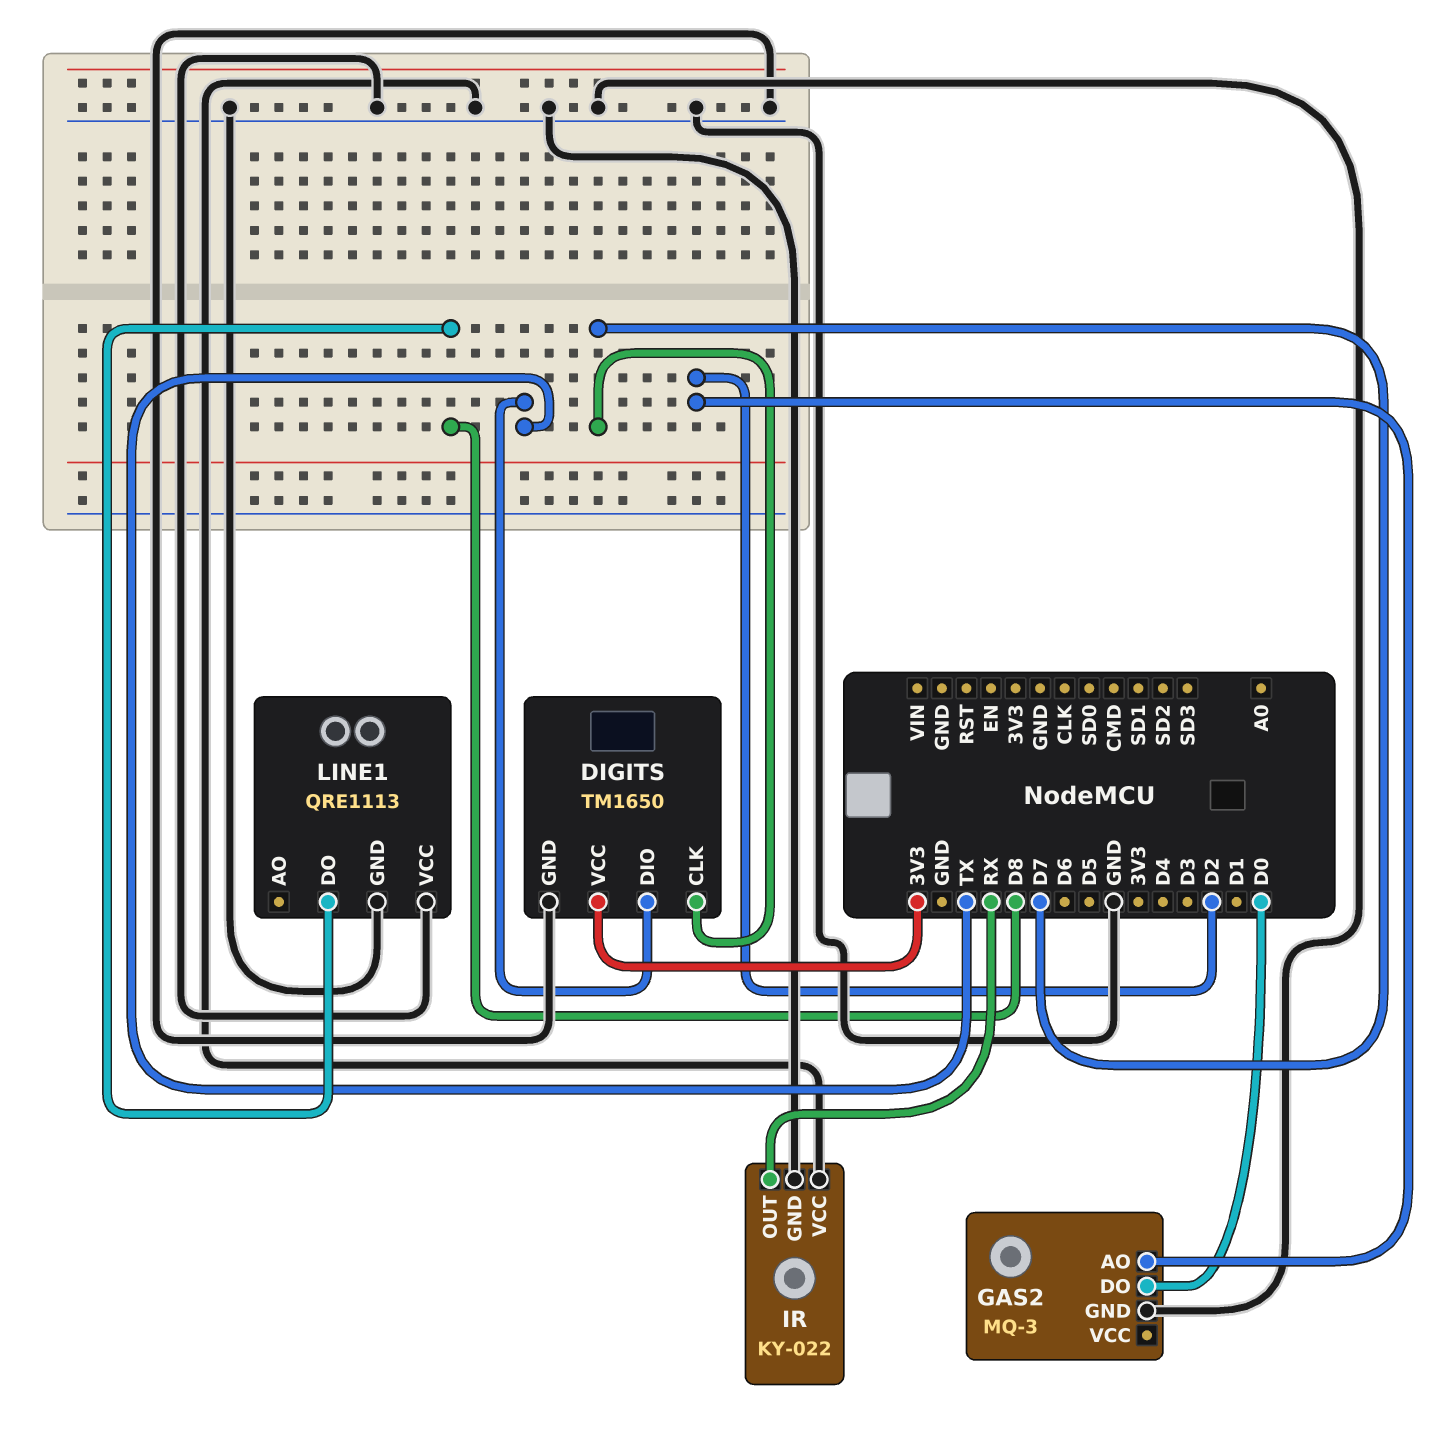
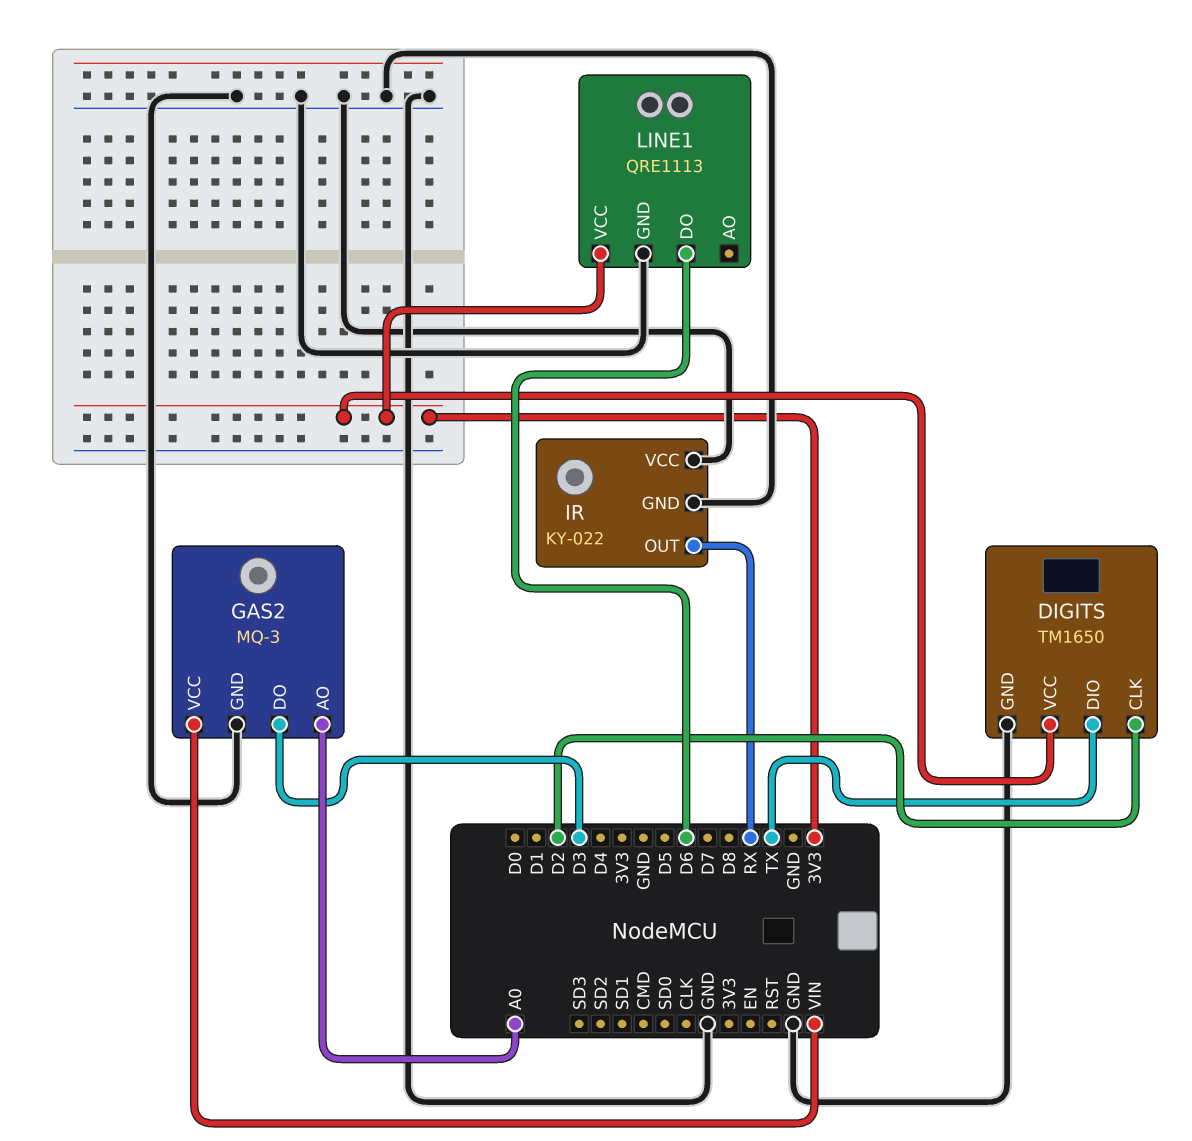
DIGITS pin CLK: D7 -> D2
GAS2 pin AO: D2 -> A0
GAS2 pin DO: D0 -> D3
GAS2 pin VCC: none -> VIN
LINE1 pin DO: D8 -> D6
LINE1 pin VCC: GND -> 3V3

